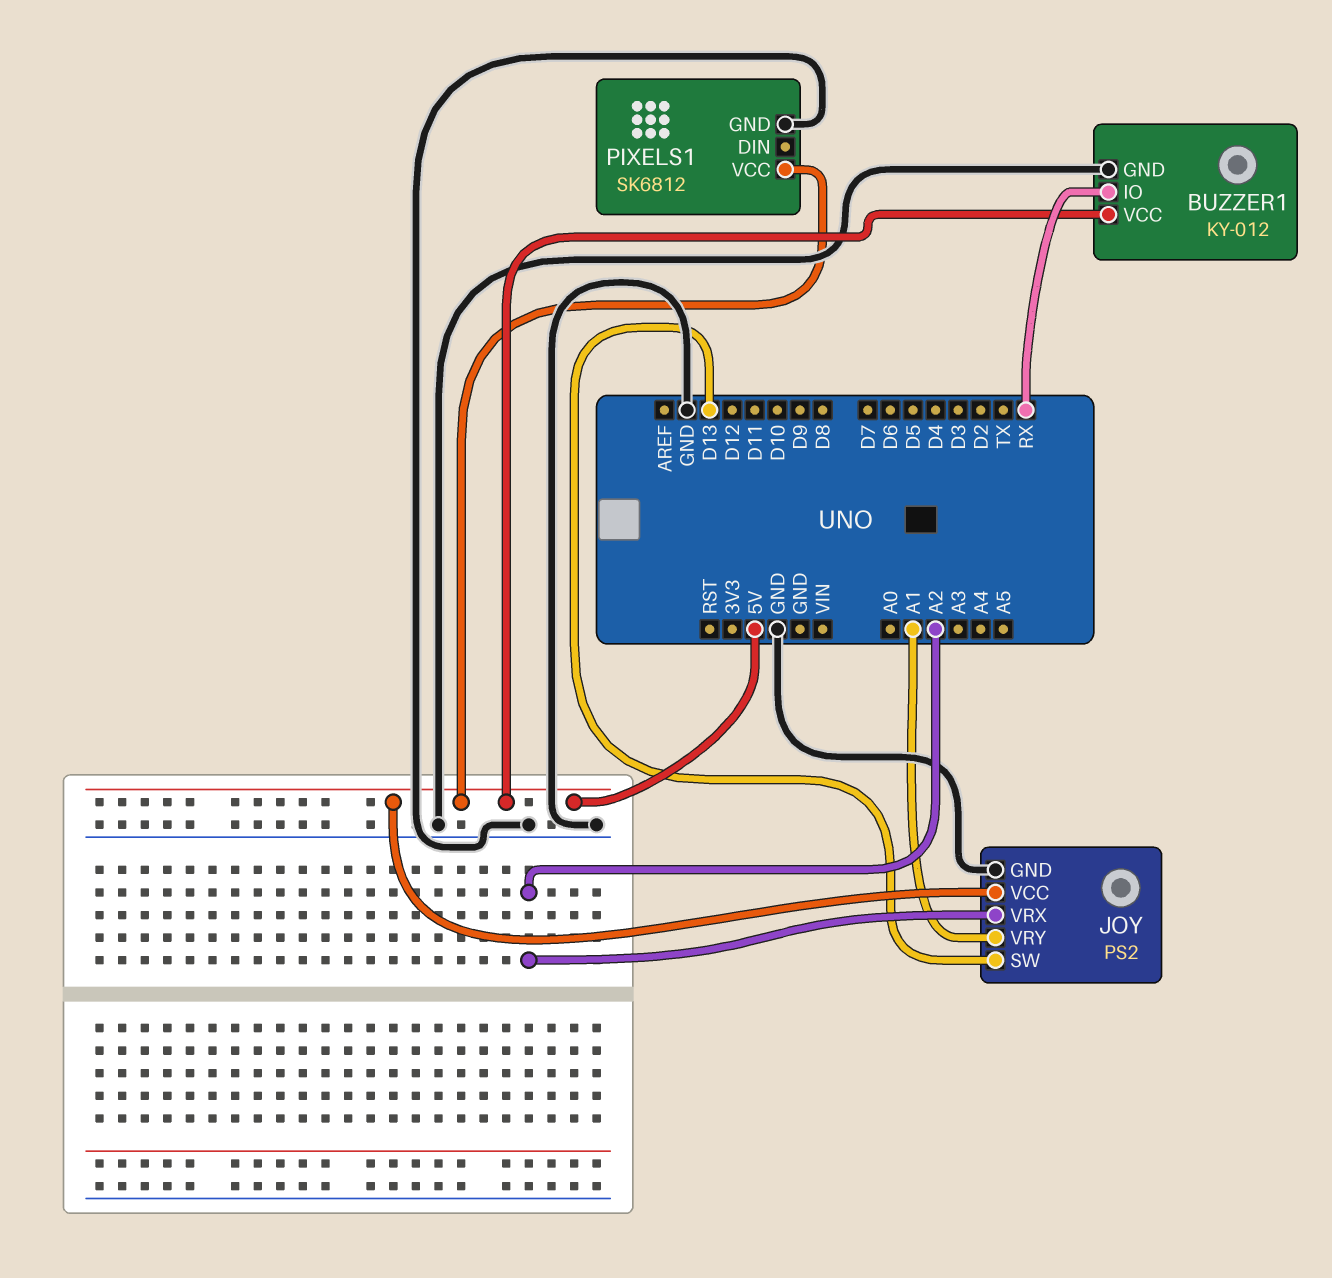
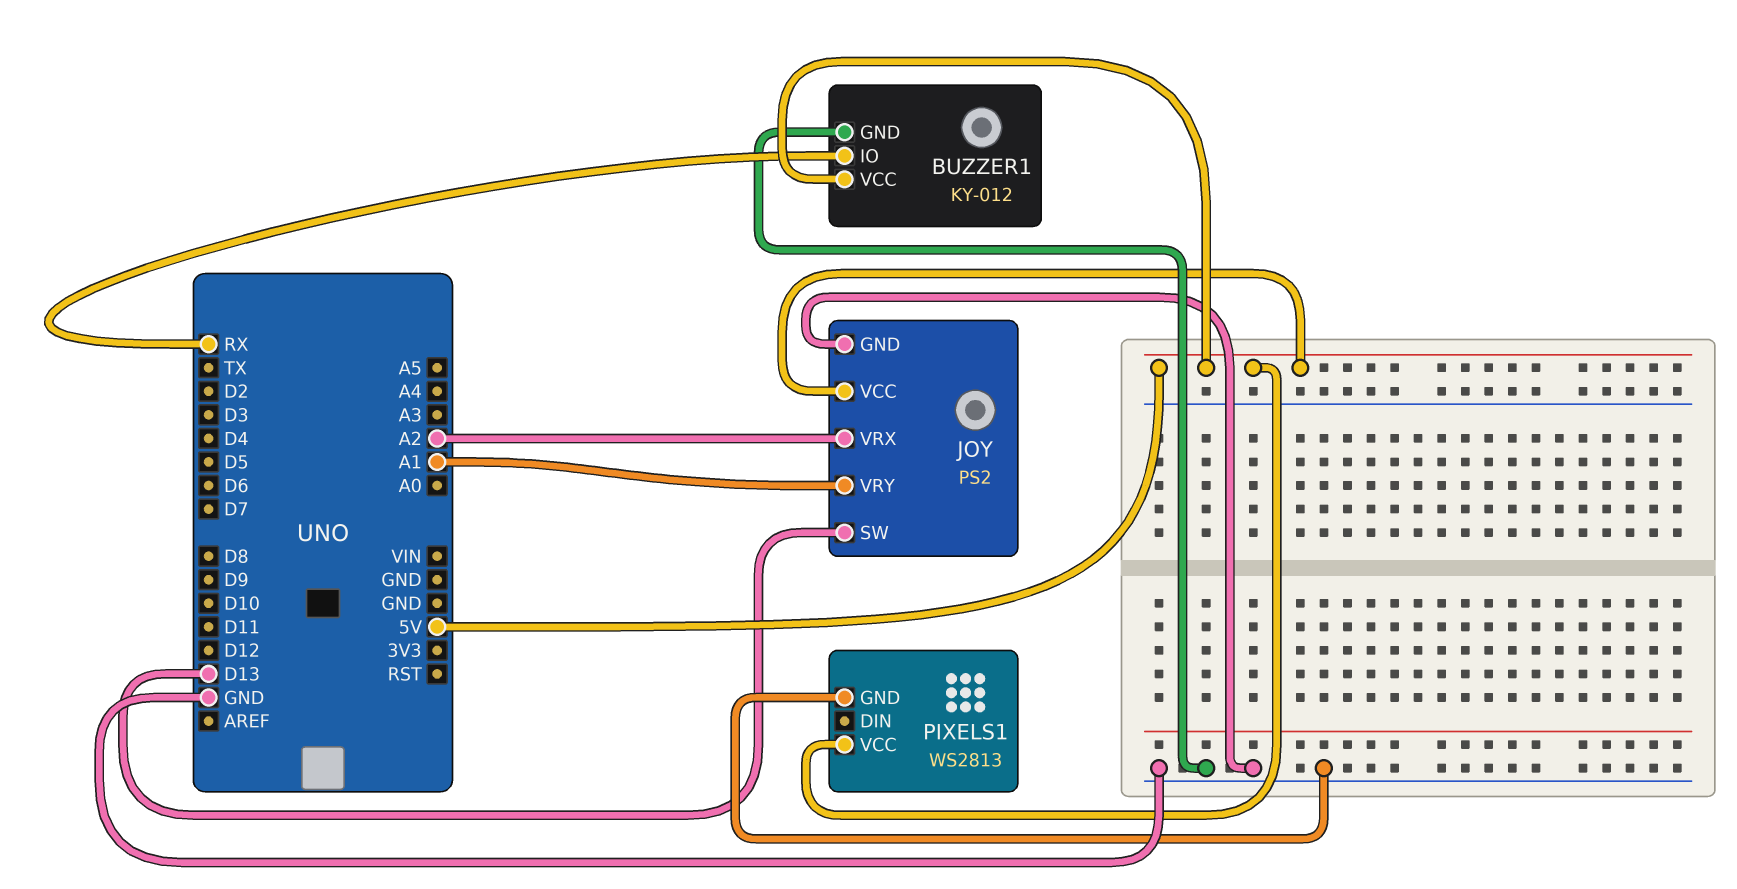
PIXELS1: SK6812 -> WS2813

